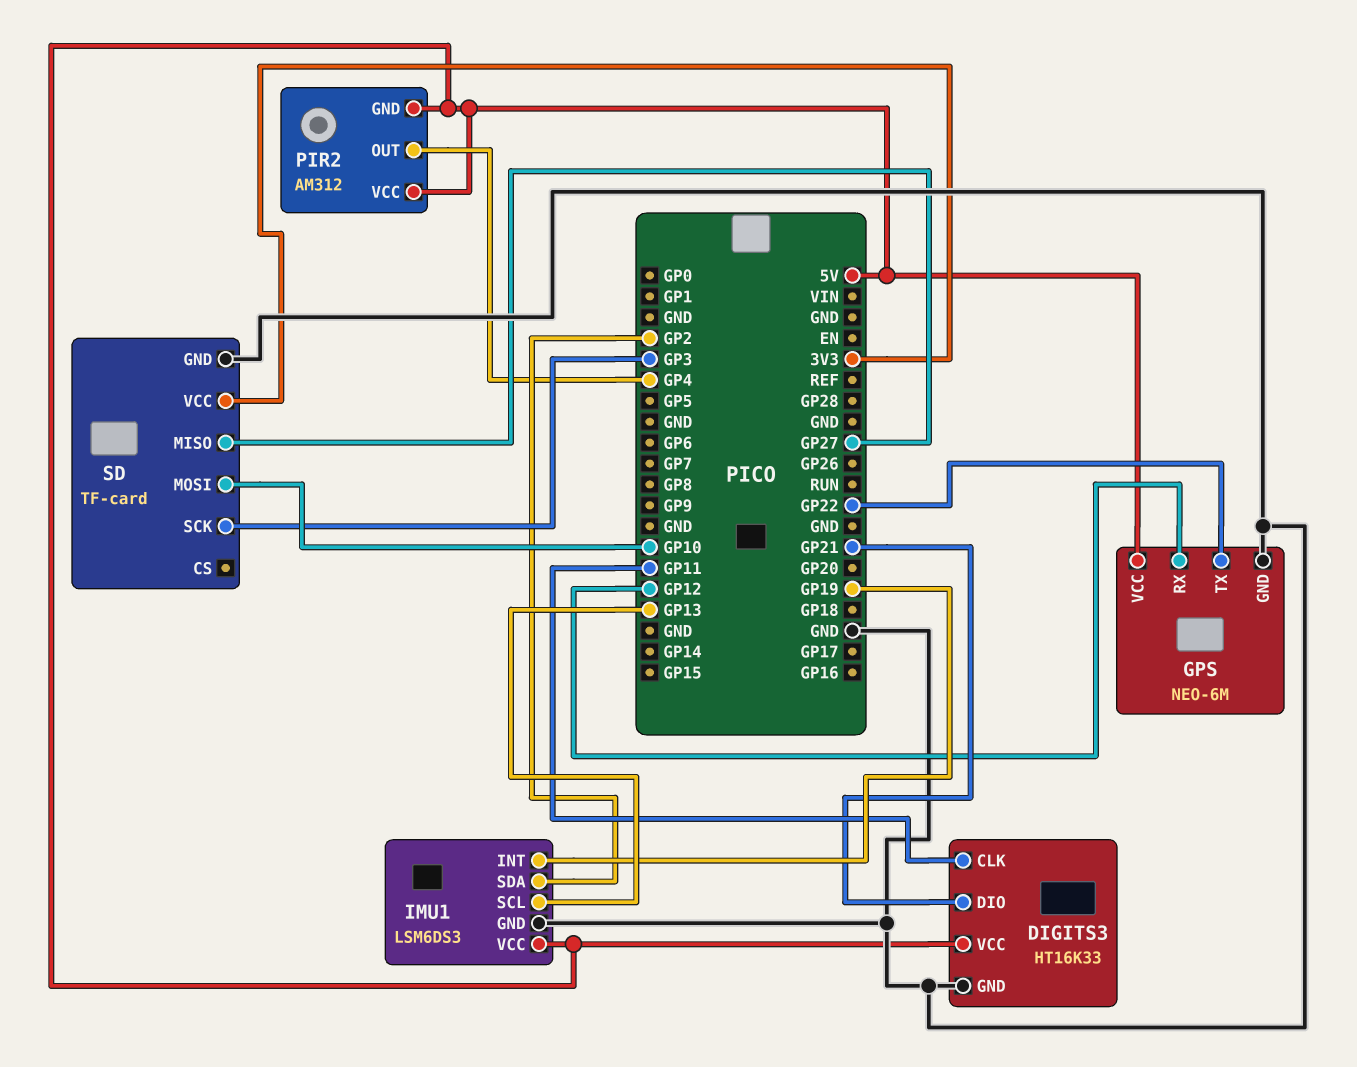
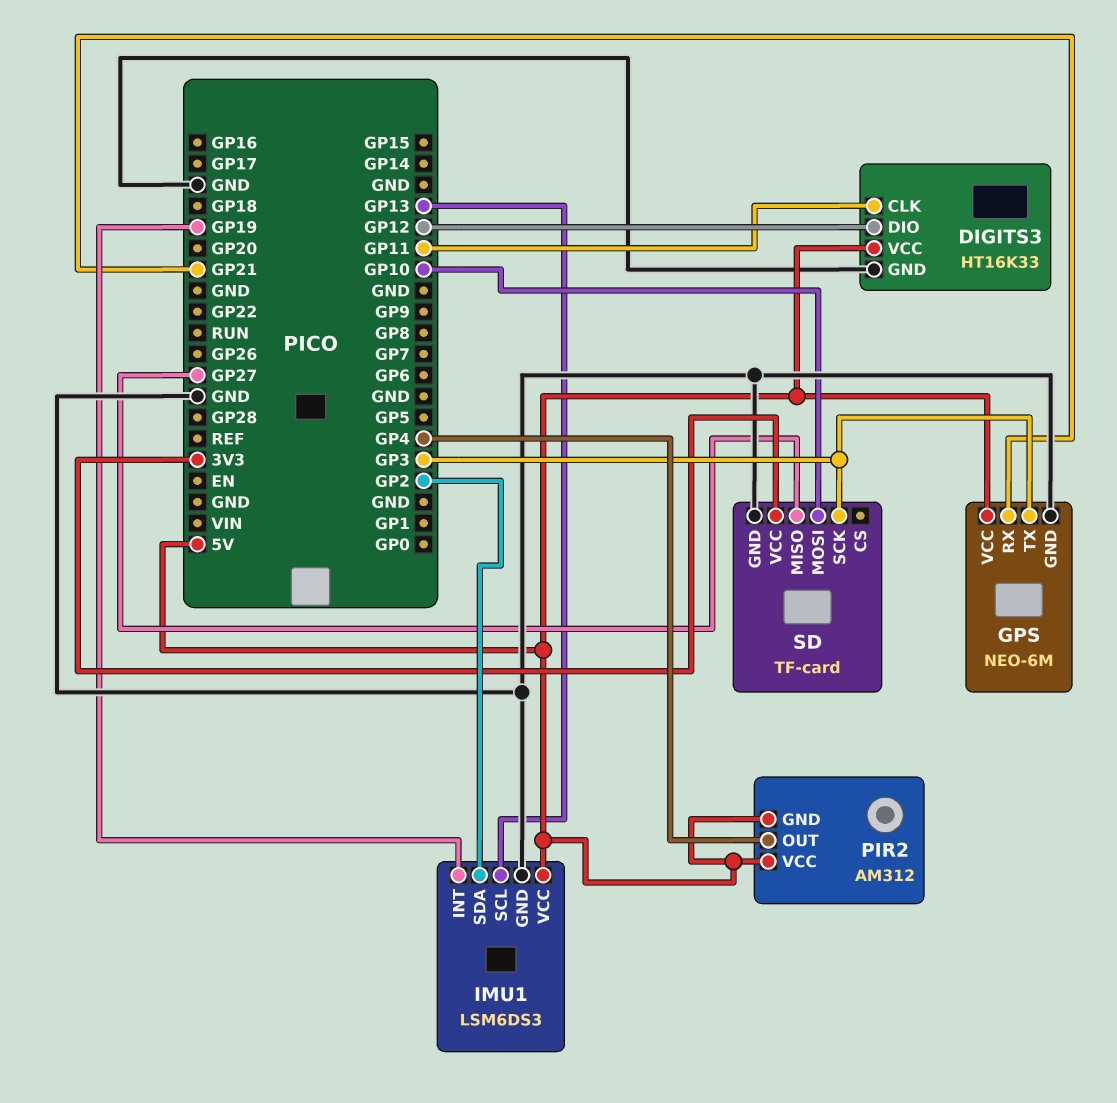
DIGITS3 pin DIO: GP21 -> GP12
GPS pin RX: GP12 -> GP21
GPS pin TX: GP22 -> GP3

